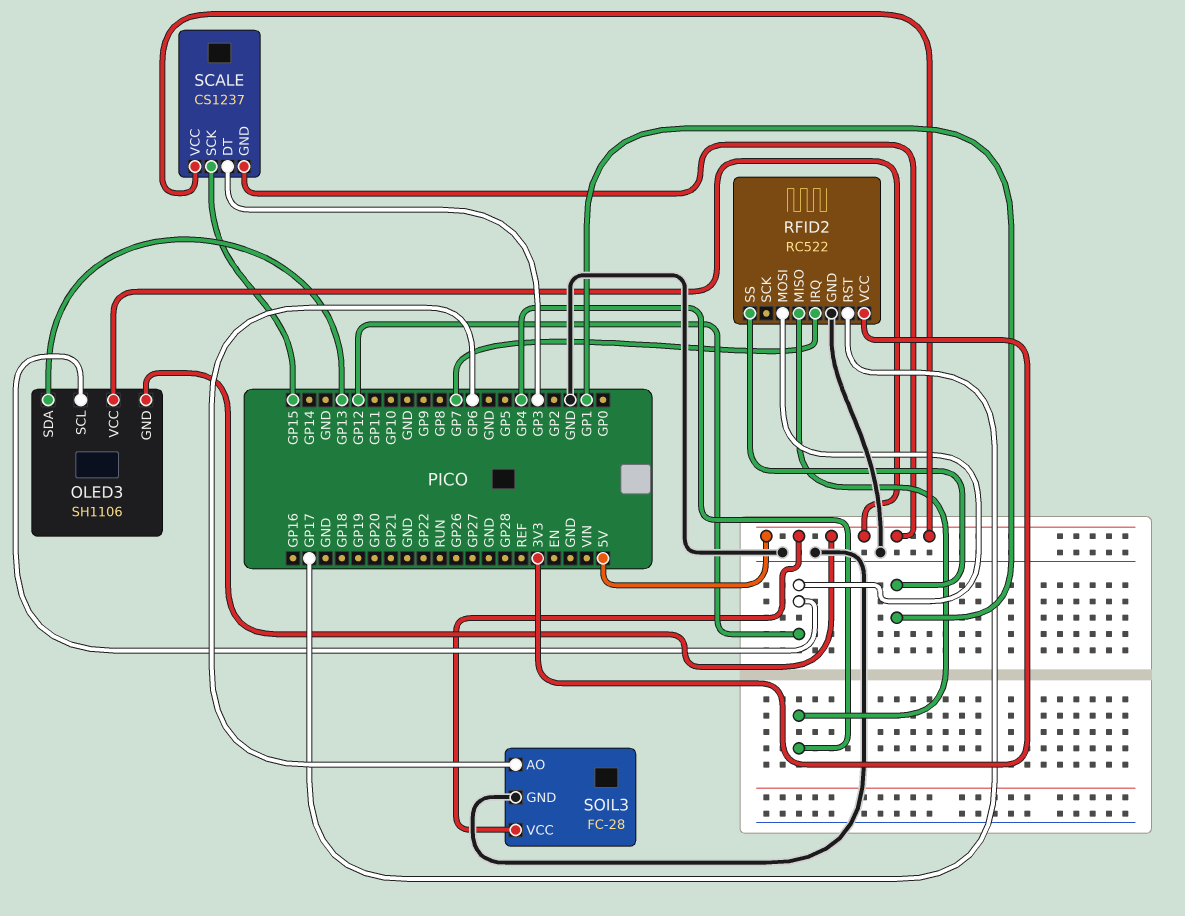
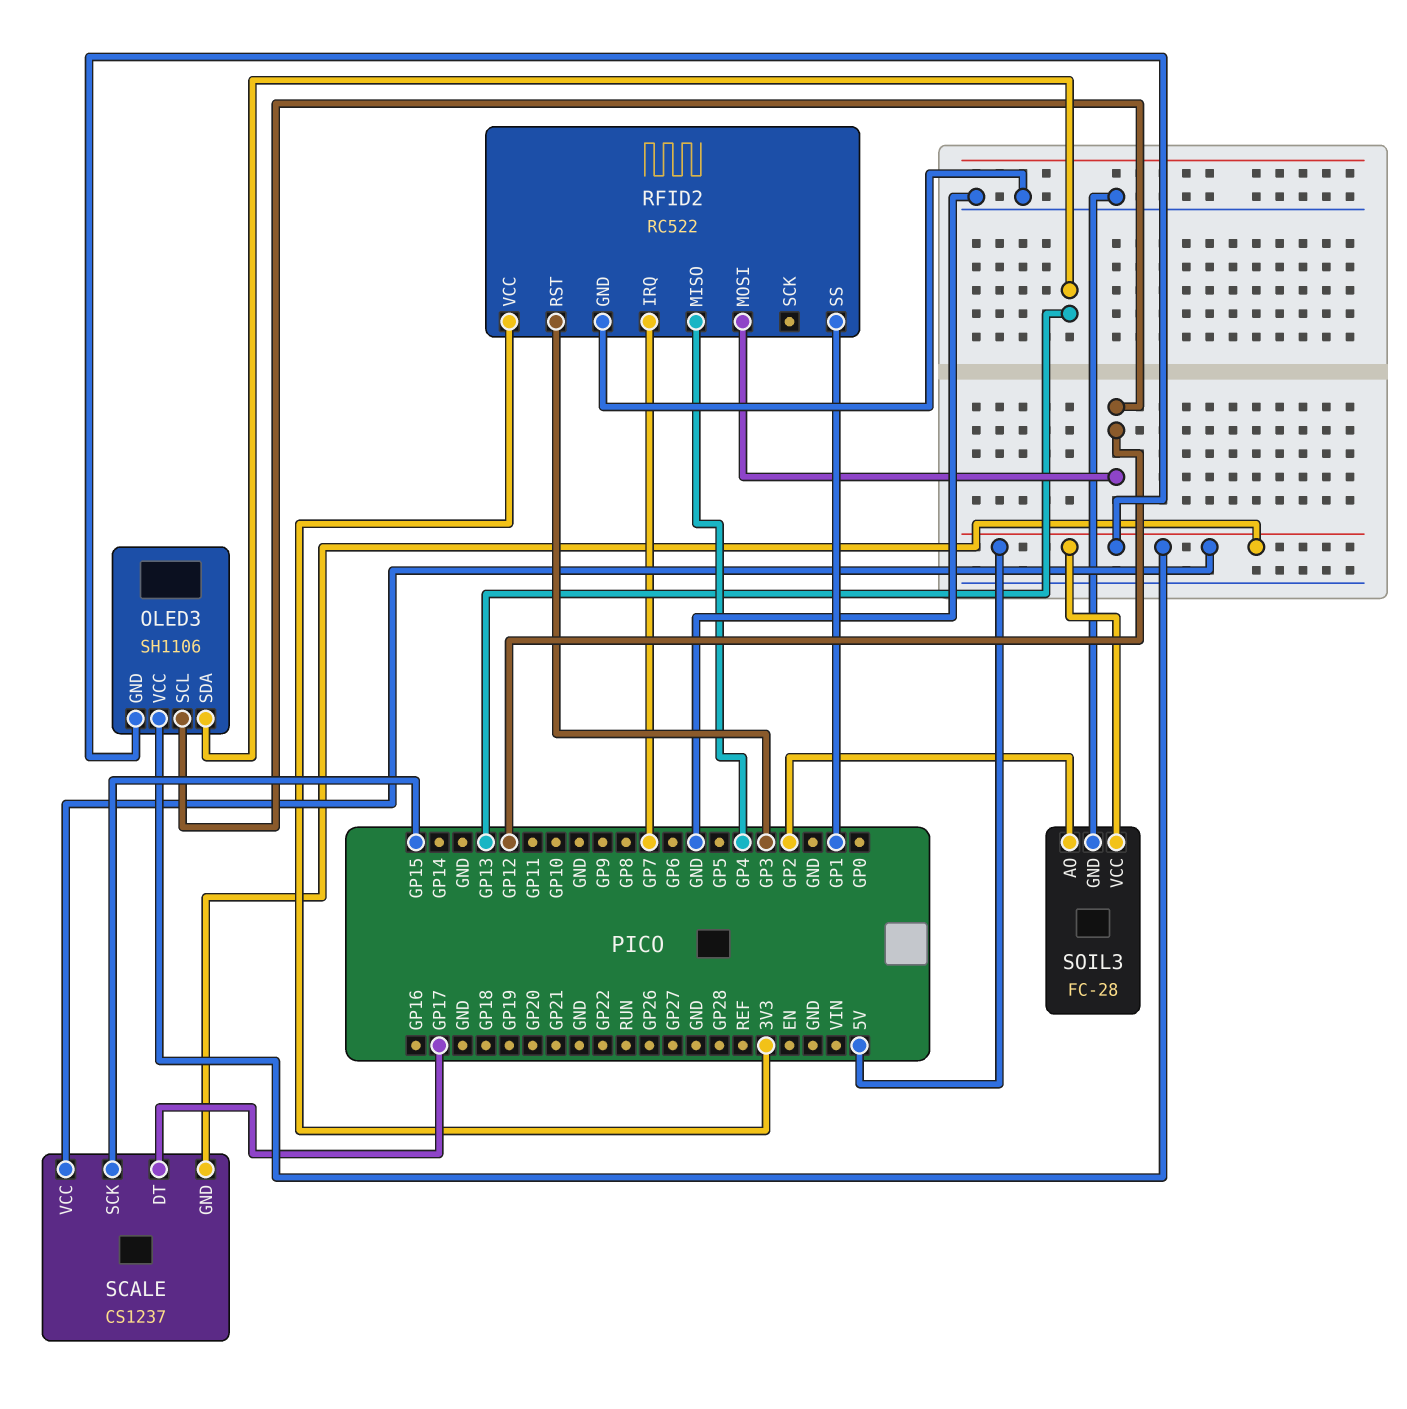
RFID2 pin RST: GP17 -> GP3
SCALE pin DT: GP3 -> GP17
SOIL3 pin AO: GP6 -> GP2

